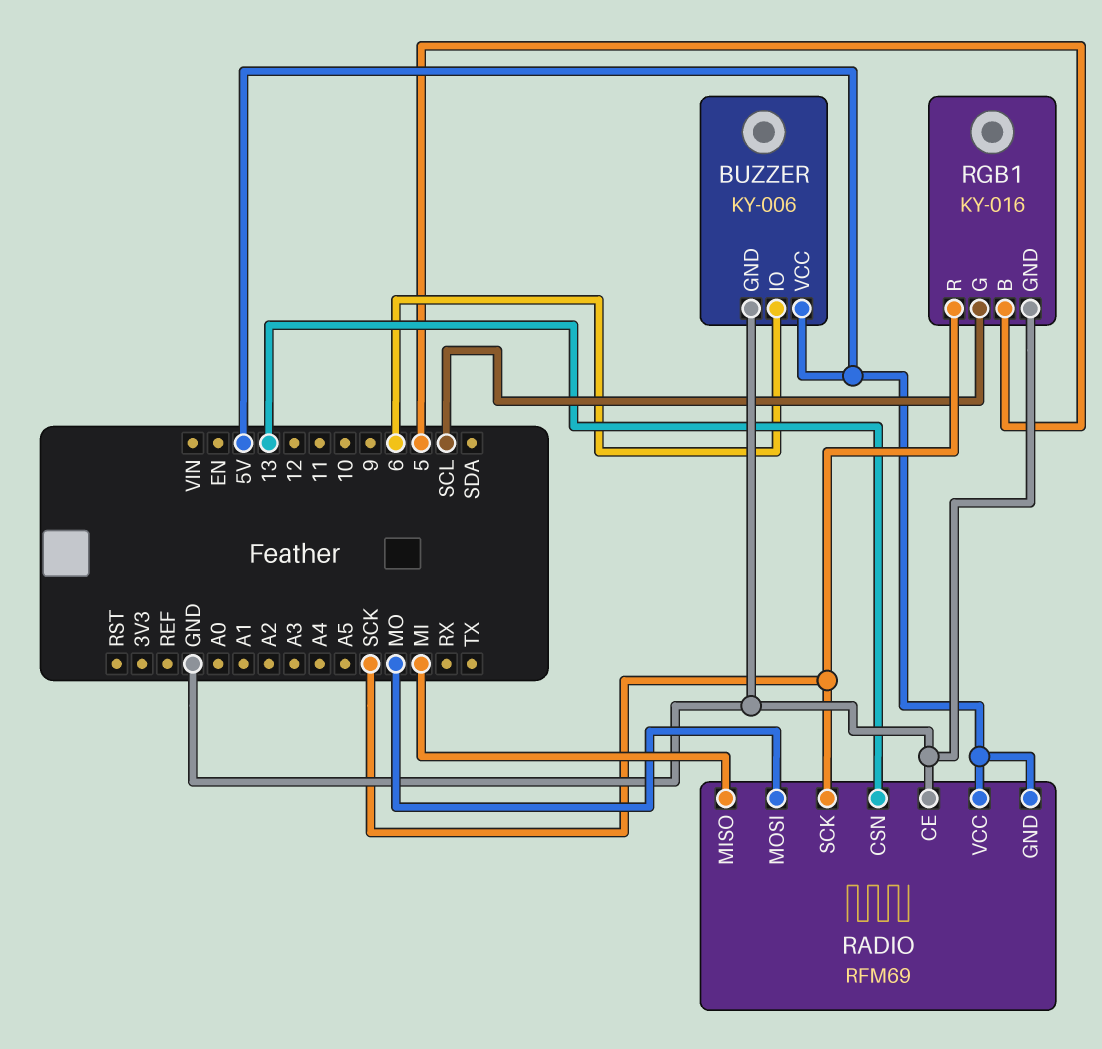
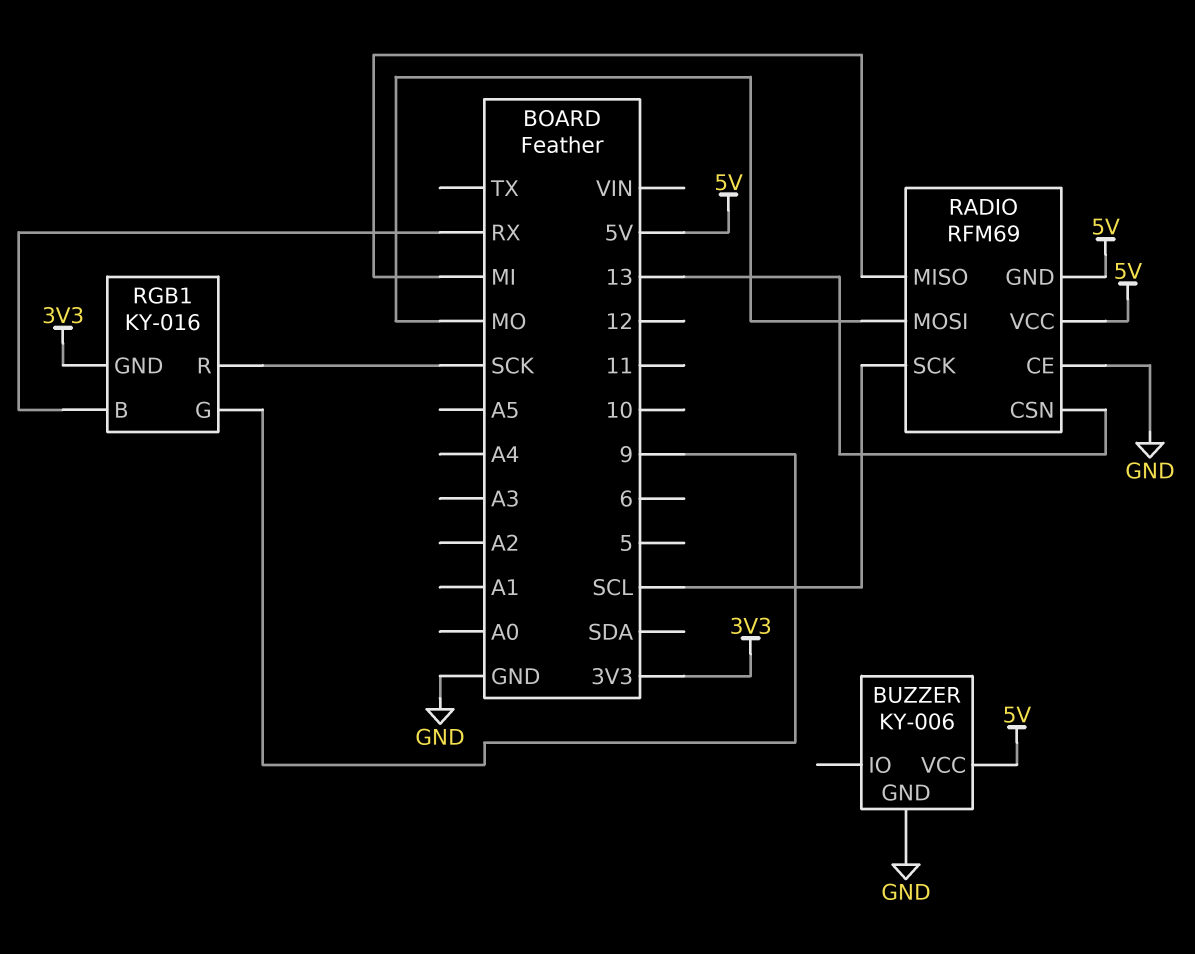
BUZZER pin IO: 6 -> none
RADIO pin SCK: SCK -> SCL
RGB1 pin B: 5 -> RX
RGB1 pin G: SCL -> 9
RGB1 pin GND: GND -> 3V3

